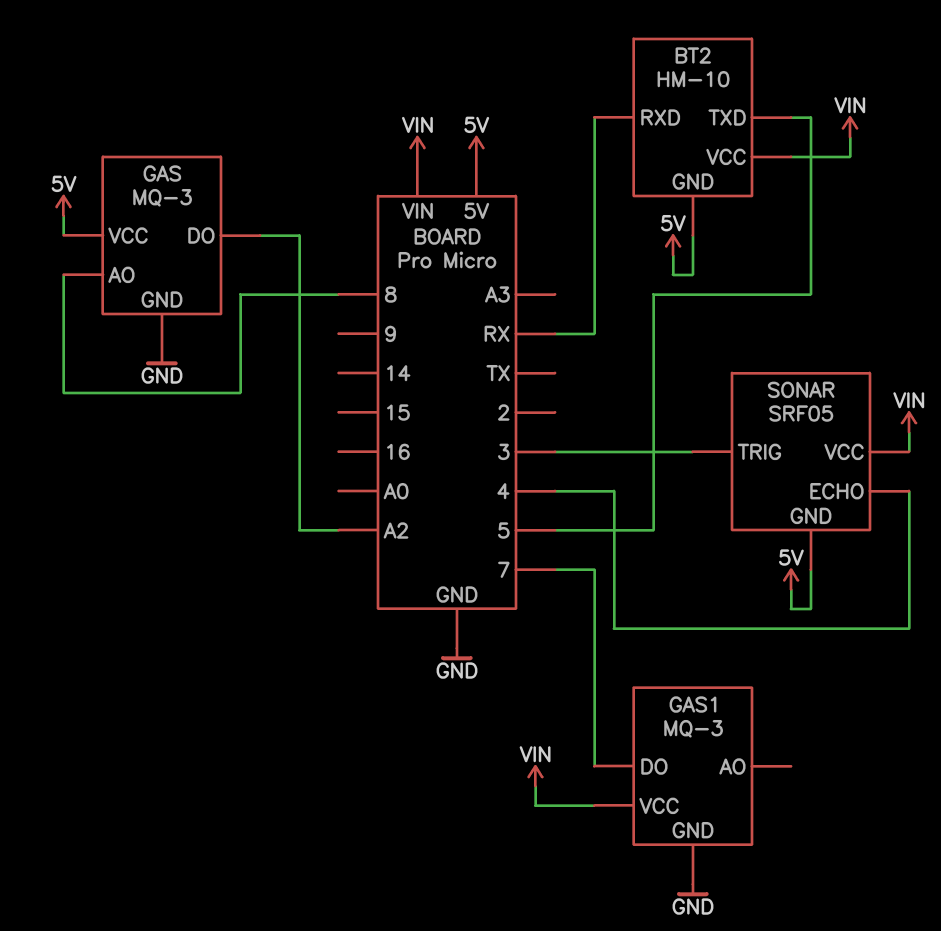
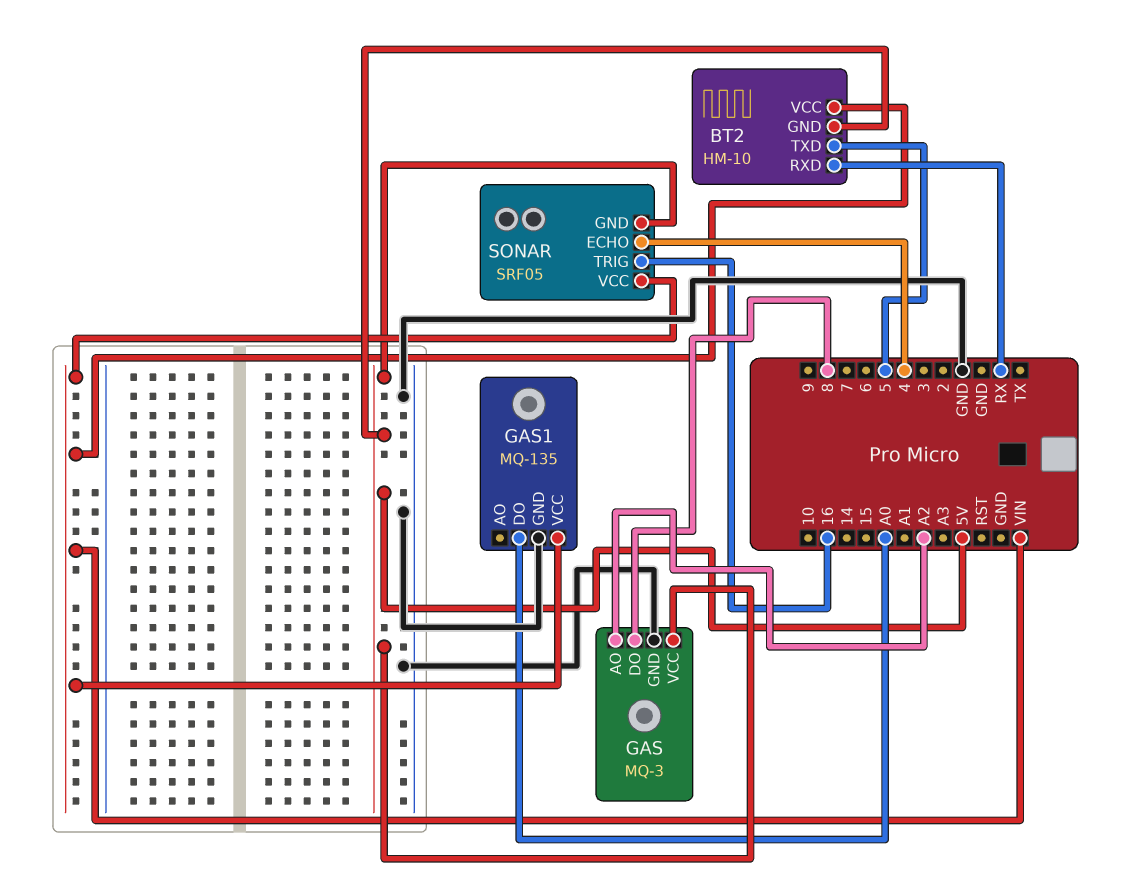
GAS pin AO: 8 -> A2
GAS pin DO: A2 -> 8
GAS1: MQ-3 -> MQ-135
GAS1 pin DO: 7 -> A0
SONAR pin TRIG: 3 -> 16

